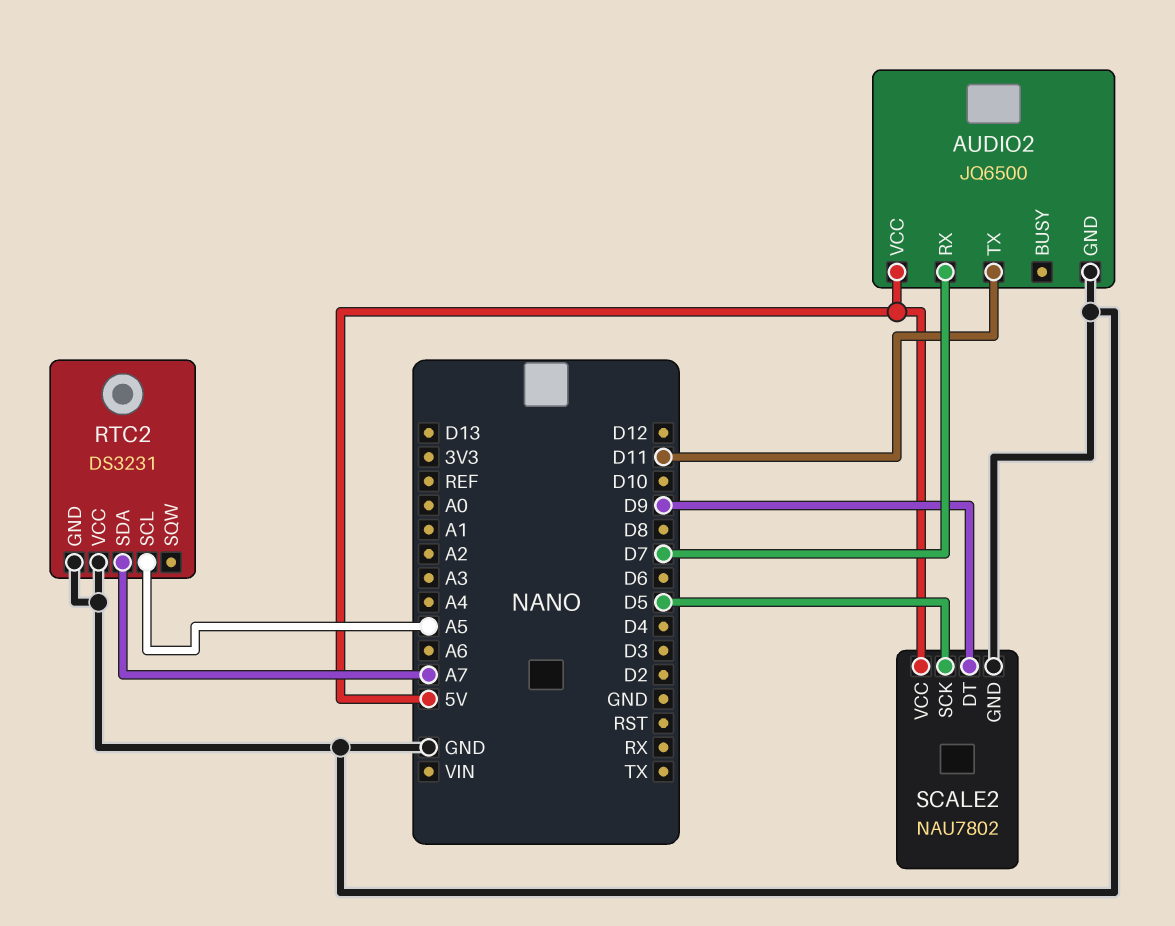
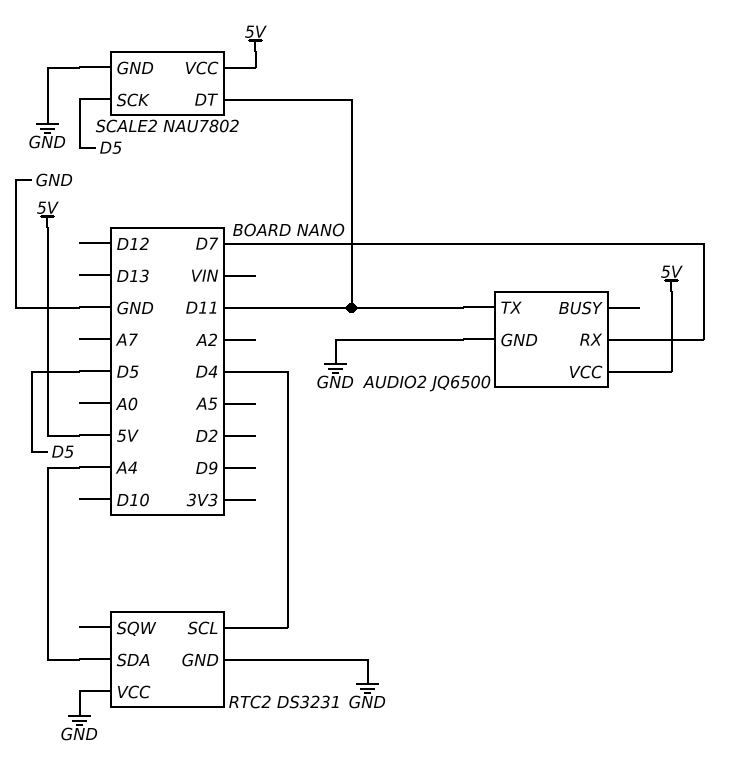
RTC2 pin SCL: A5 -> D4
RTC2 pin SDA: A7 -> A4
SCALE2 pin DT: D9 -> D11

